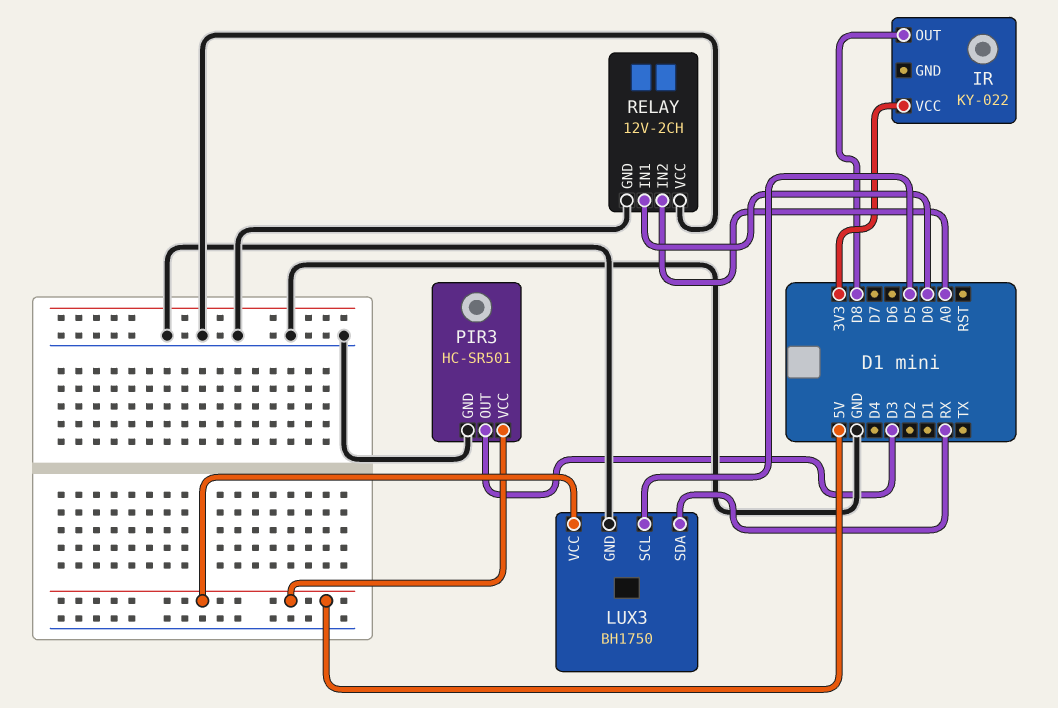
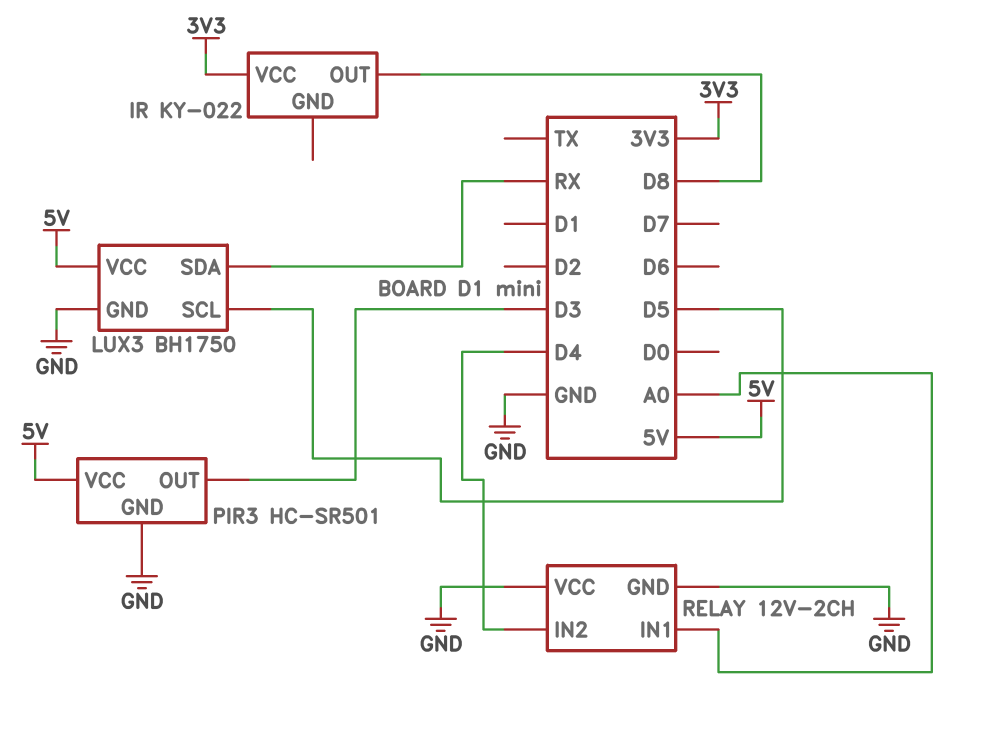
RELAY pin IN1: D0 -> A0
RELAY pin IN2: A0 -> D4

